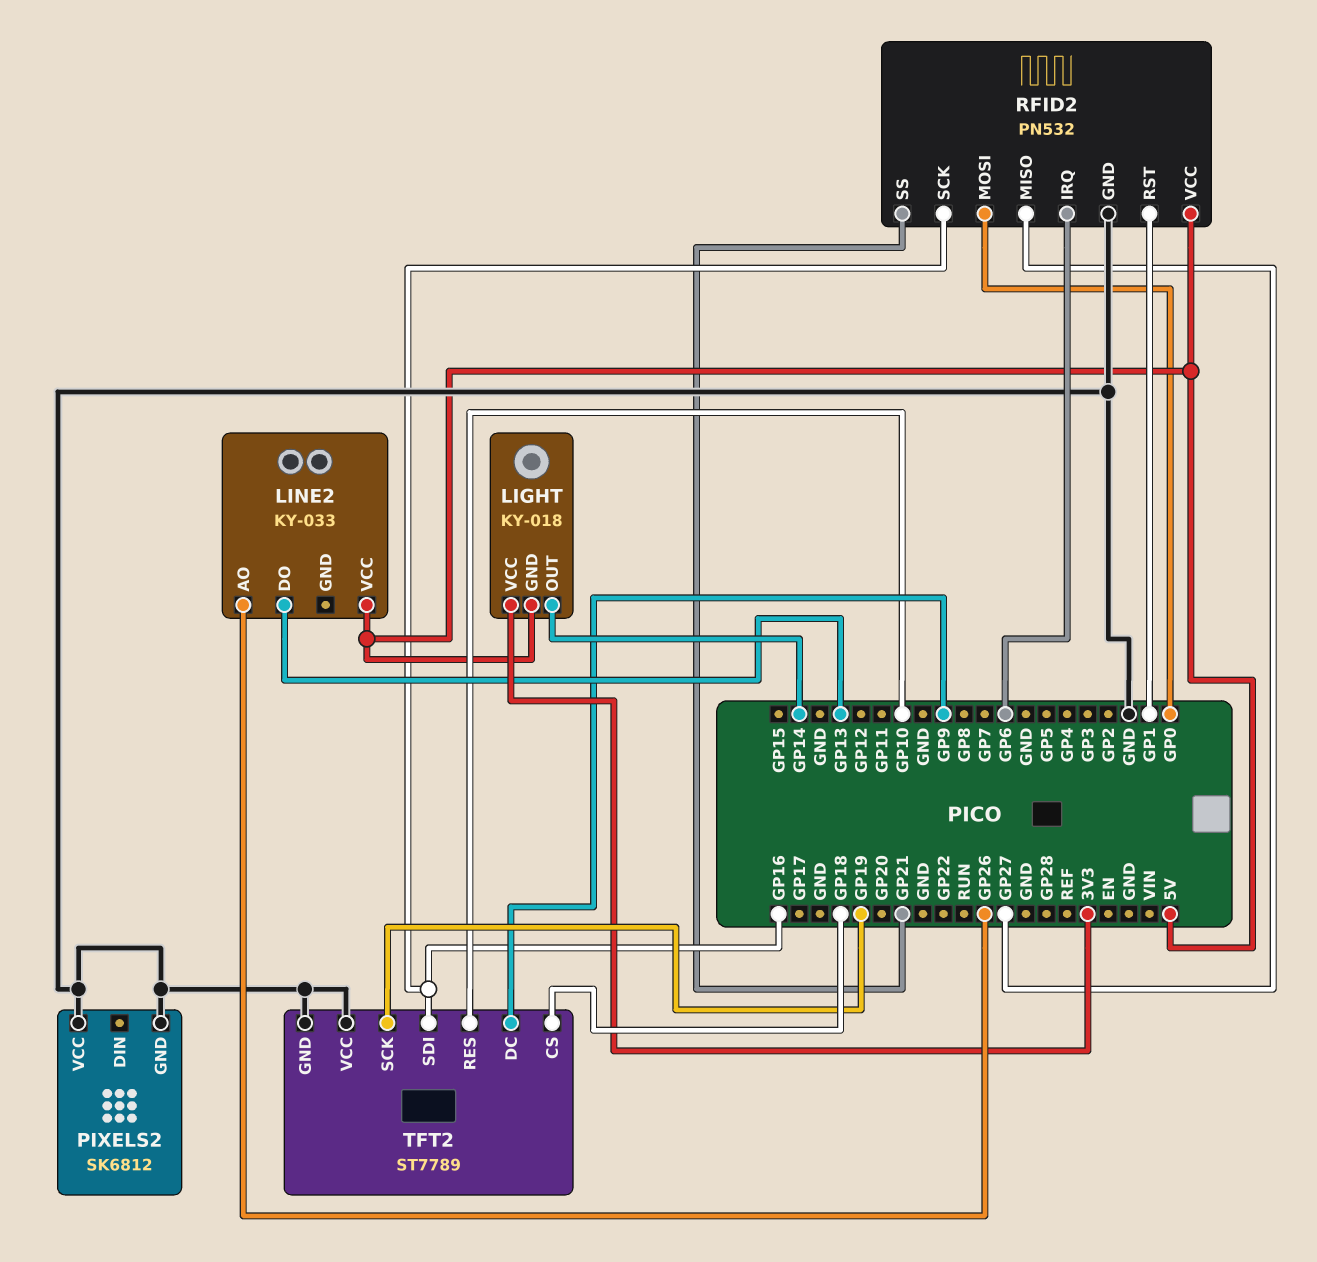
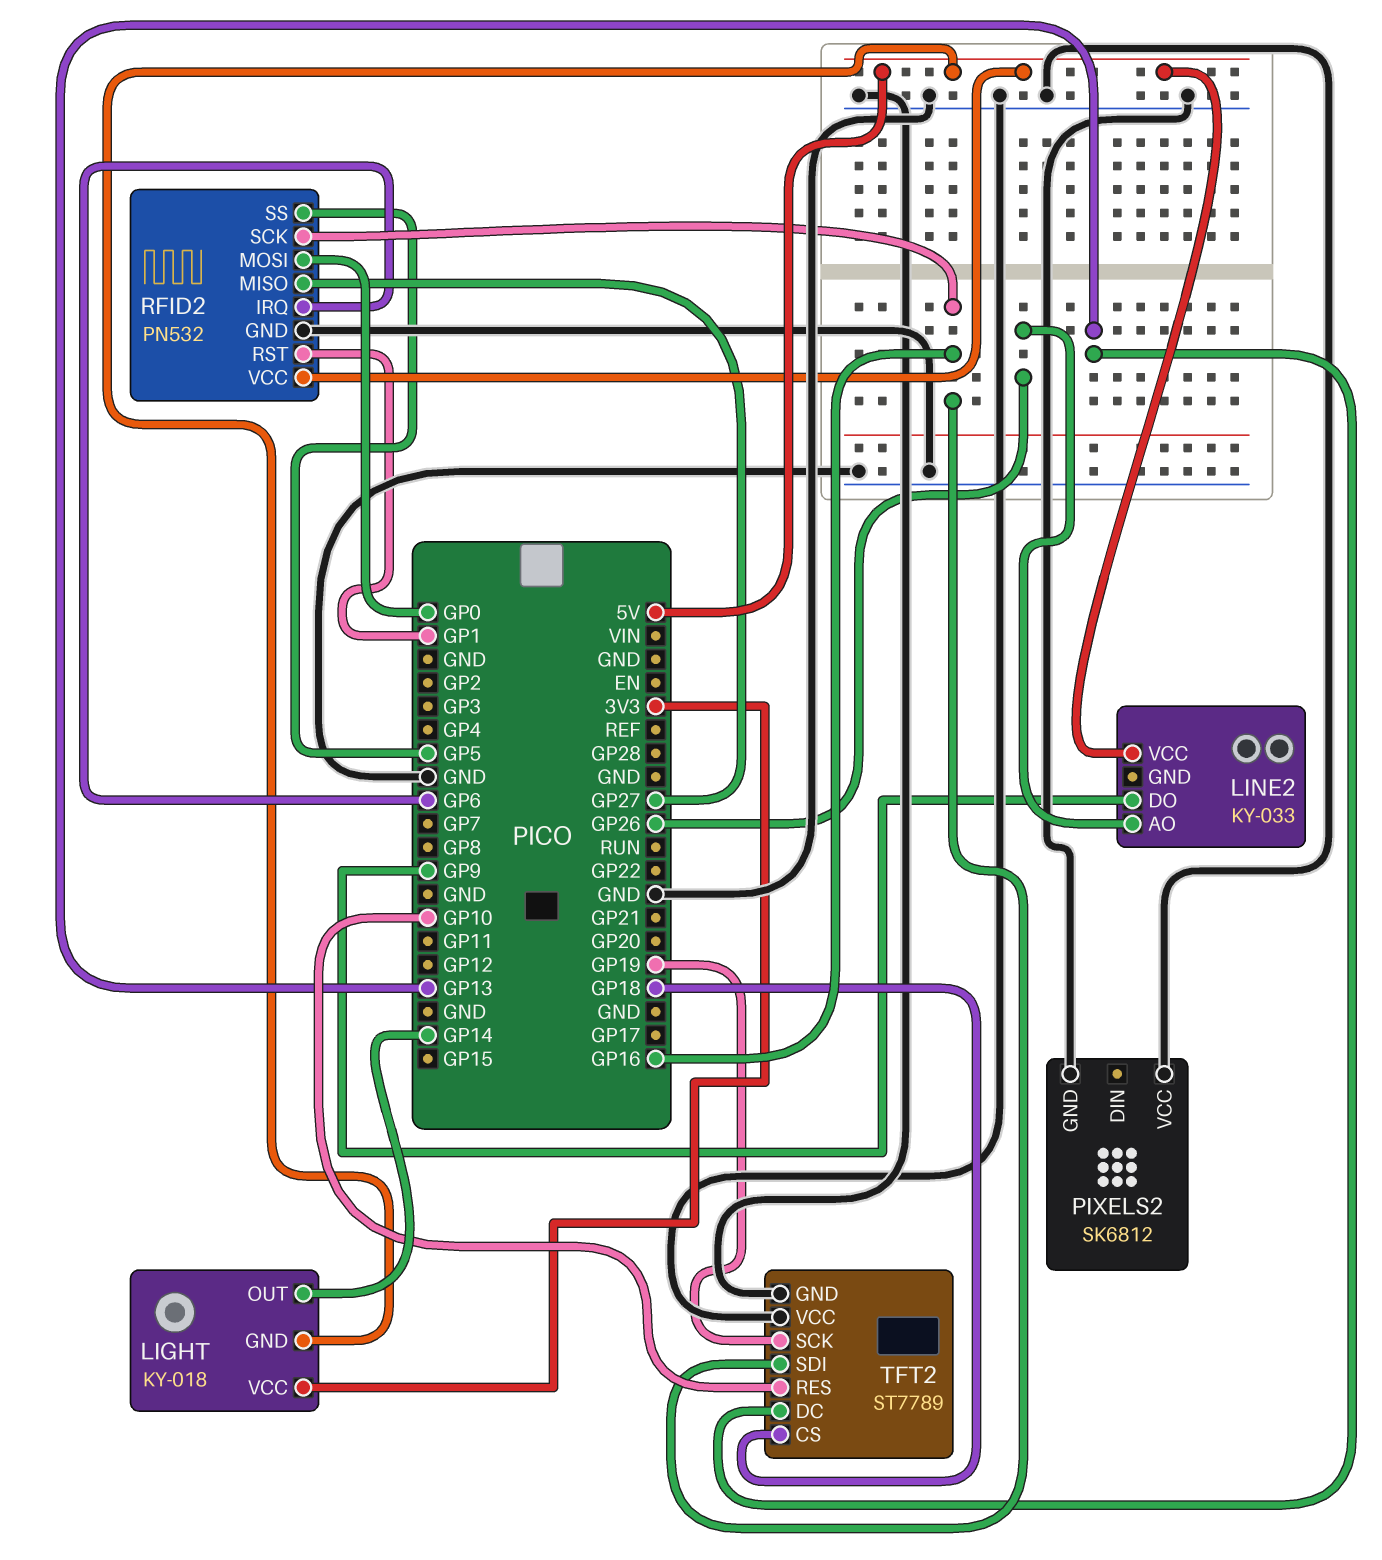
LINE2 pin DO: GP13 -> GP9
RFID2 pin SS: GP21 -> GP5
TFT2 pin DC: GP9 -> GP13

